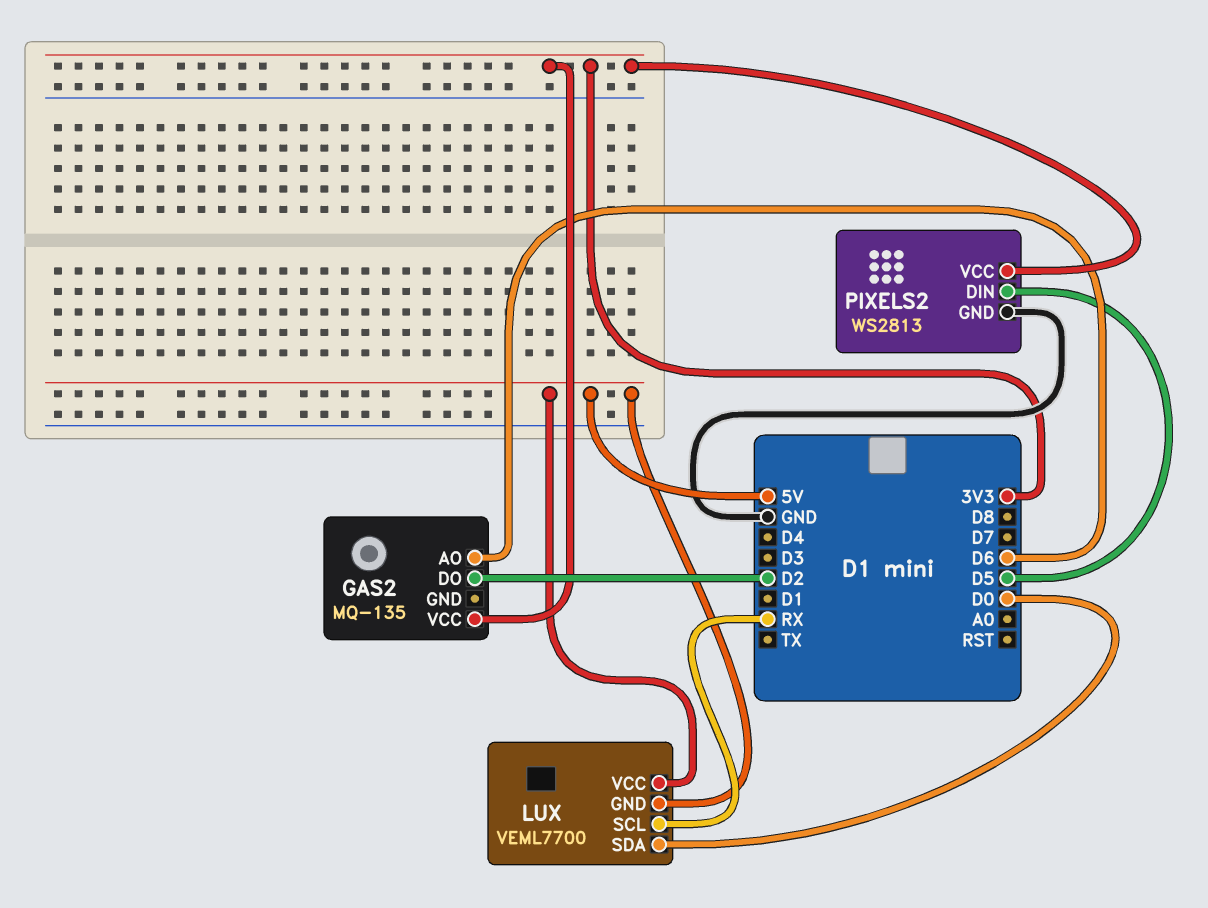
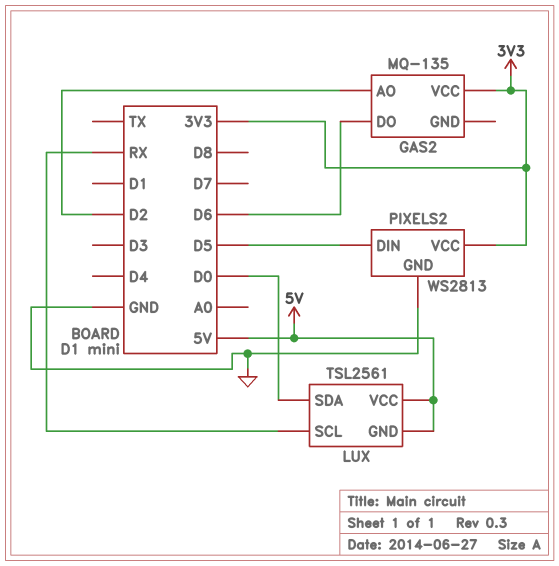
GAS2 pin AO: D6 -> D2
GAS2 pin DO: D2 -> D6
LUX: VEML7700 -> TSL2561

